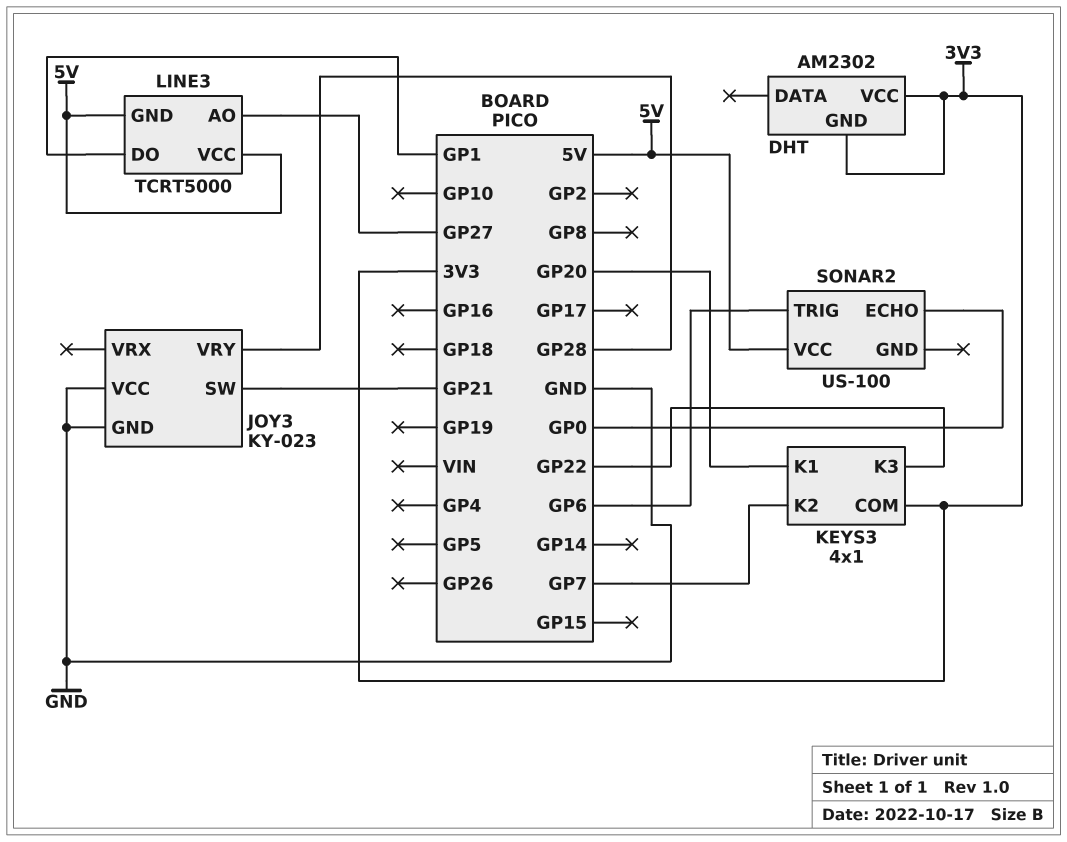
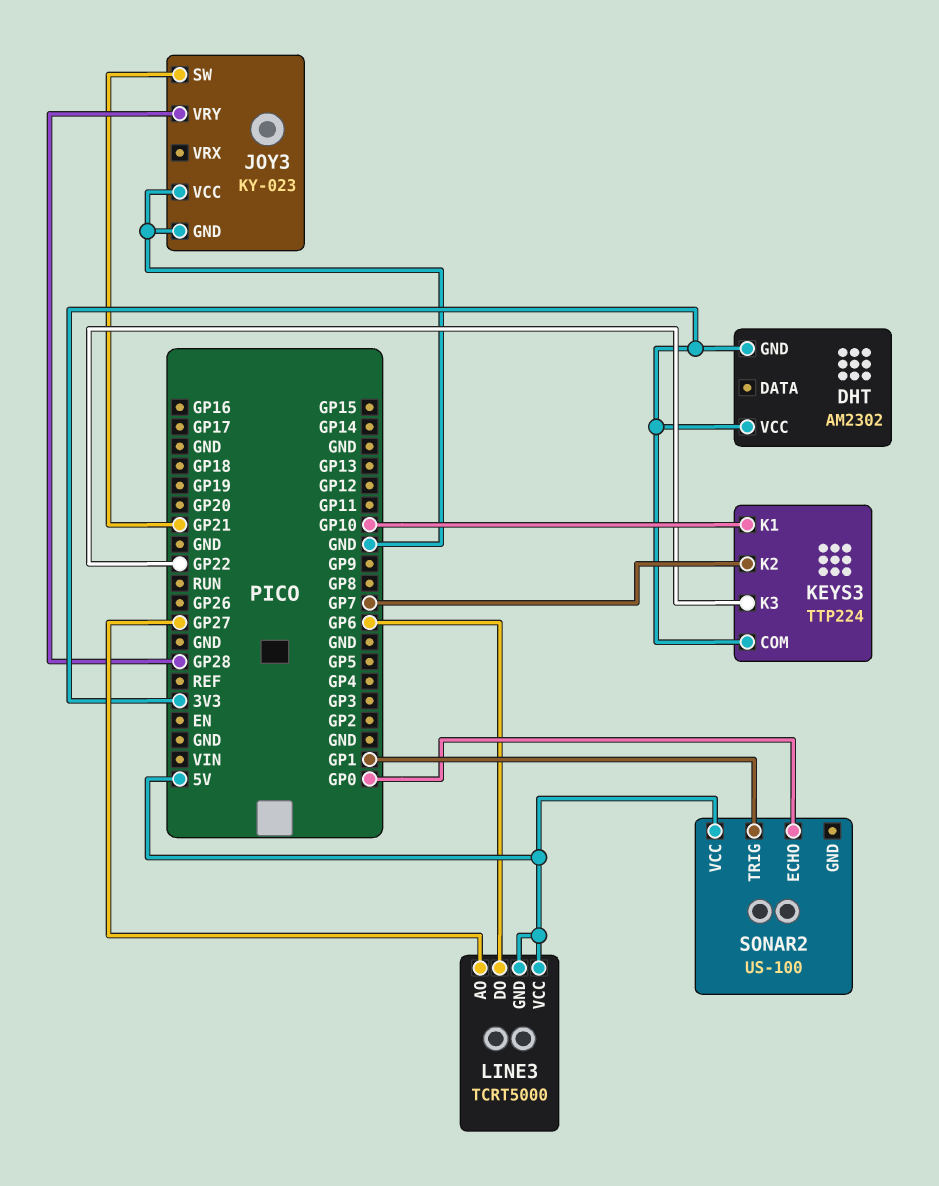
KEYS3: 4x1 -> TTP224
KEYS3 pin K1: GP20 -> GP10
LINE3 pin DO: GP1 -> GP6
SONAR2 pin TRIG: GP6 -> GP1

